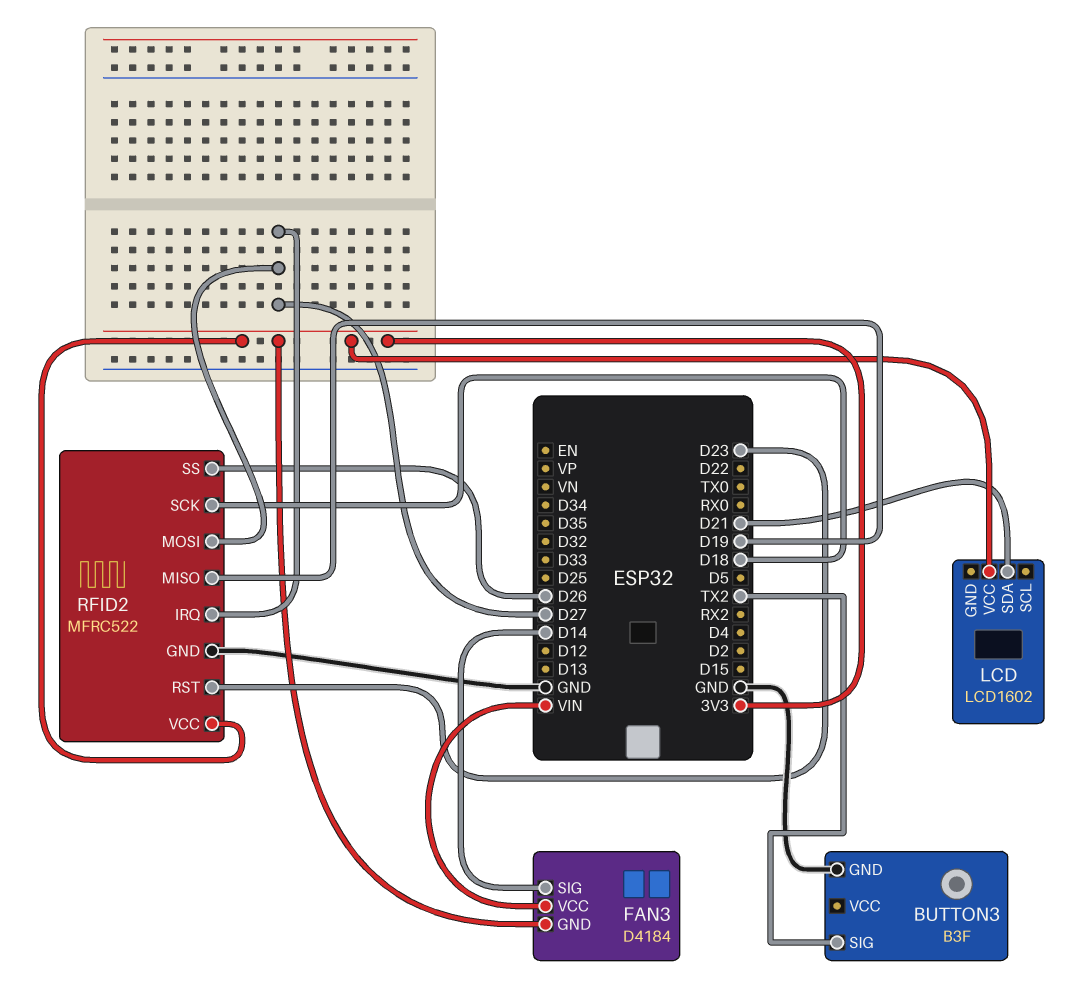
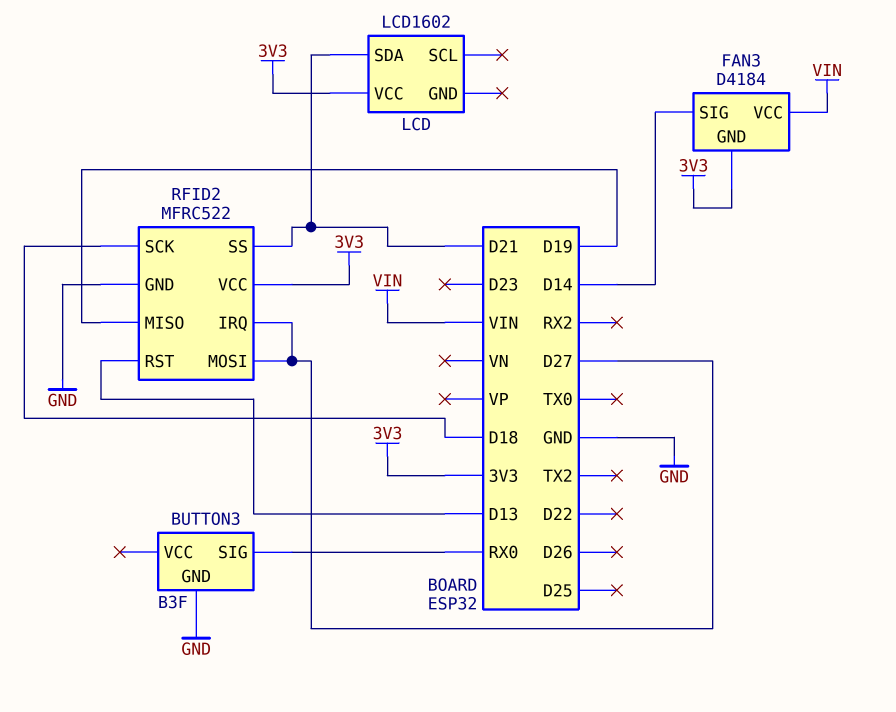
BUTTON3 pin SIG: TX2 -> RX0
RFID2 pin RST: D23 -> D13
RFID2 pin SS: D26 -> D21

